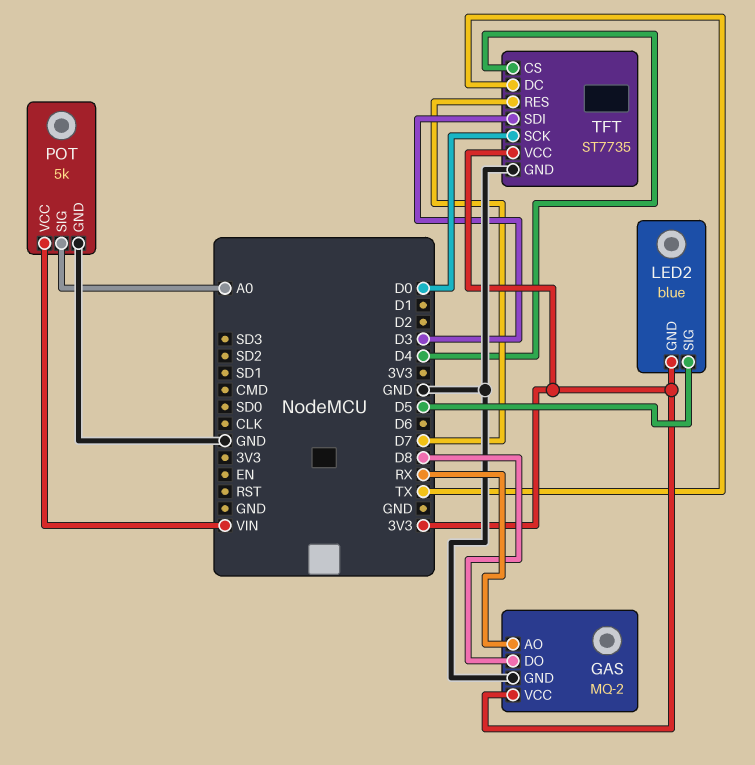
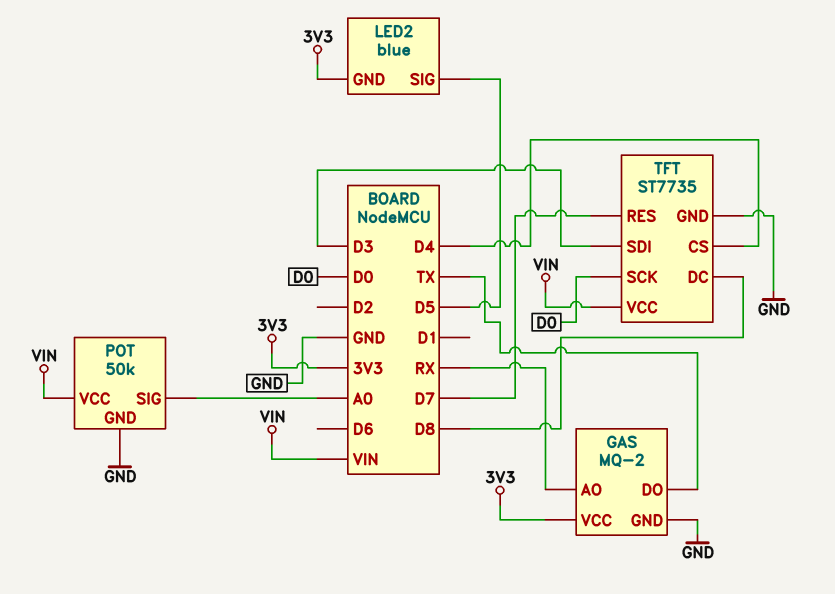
GAS pin DO: D8 -> TX
POT: 5k -> 50k
TFT pin DC: TX -> D8
TFT pin VCC: 3V3 -> VIN

